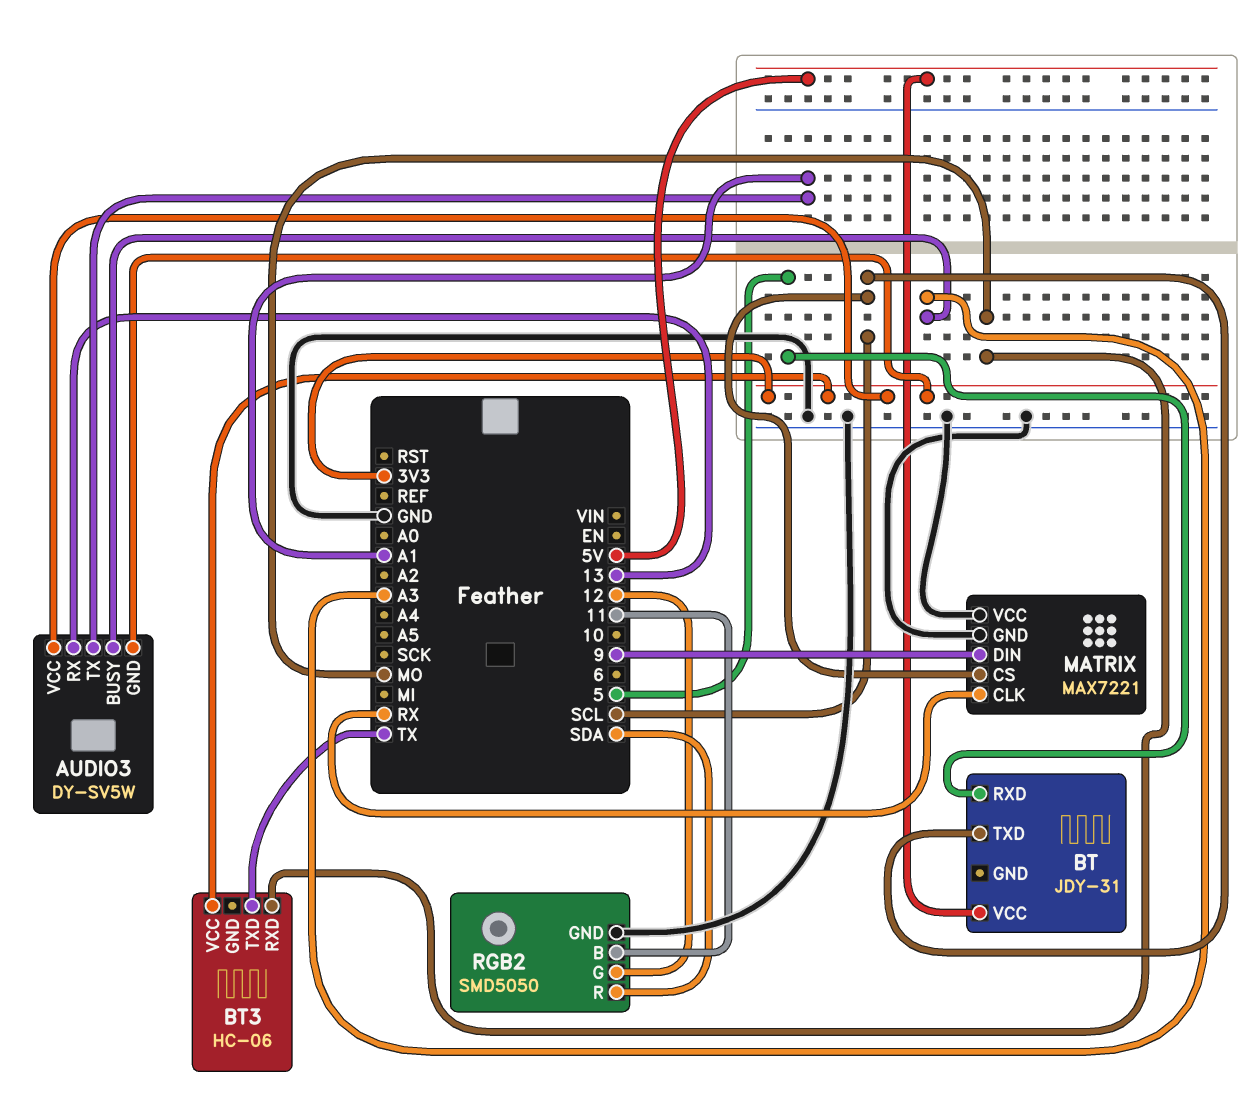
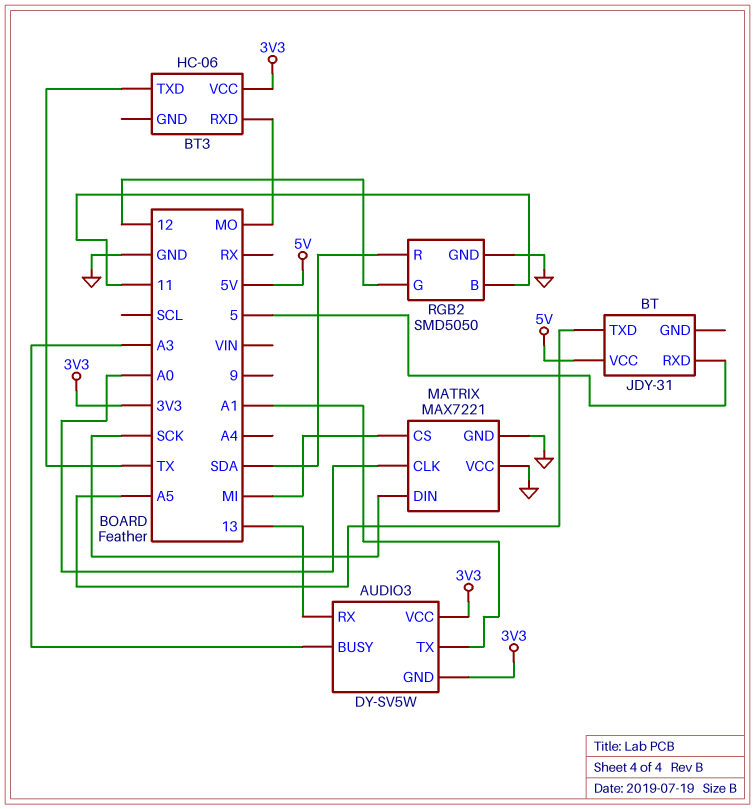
BT pin TXD: SCL -> A5
MATRIX pin CLK: RX -> A0
MATRIX pin CS: SCL -> MI
MATRIX pin DIN: 9 -> SCK

